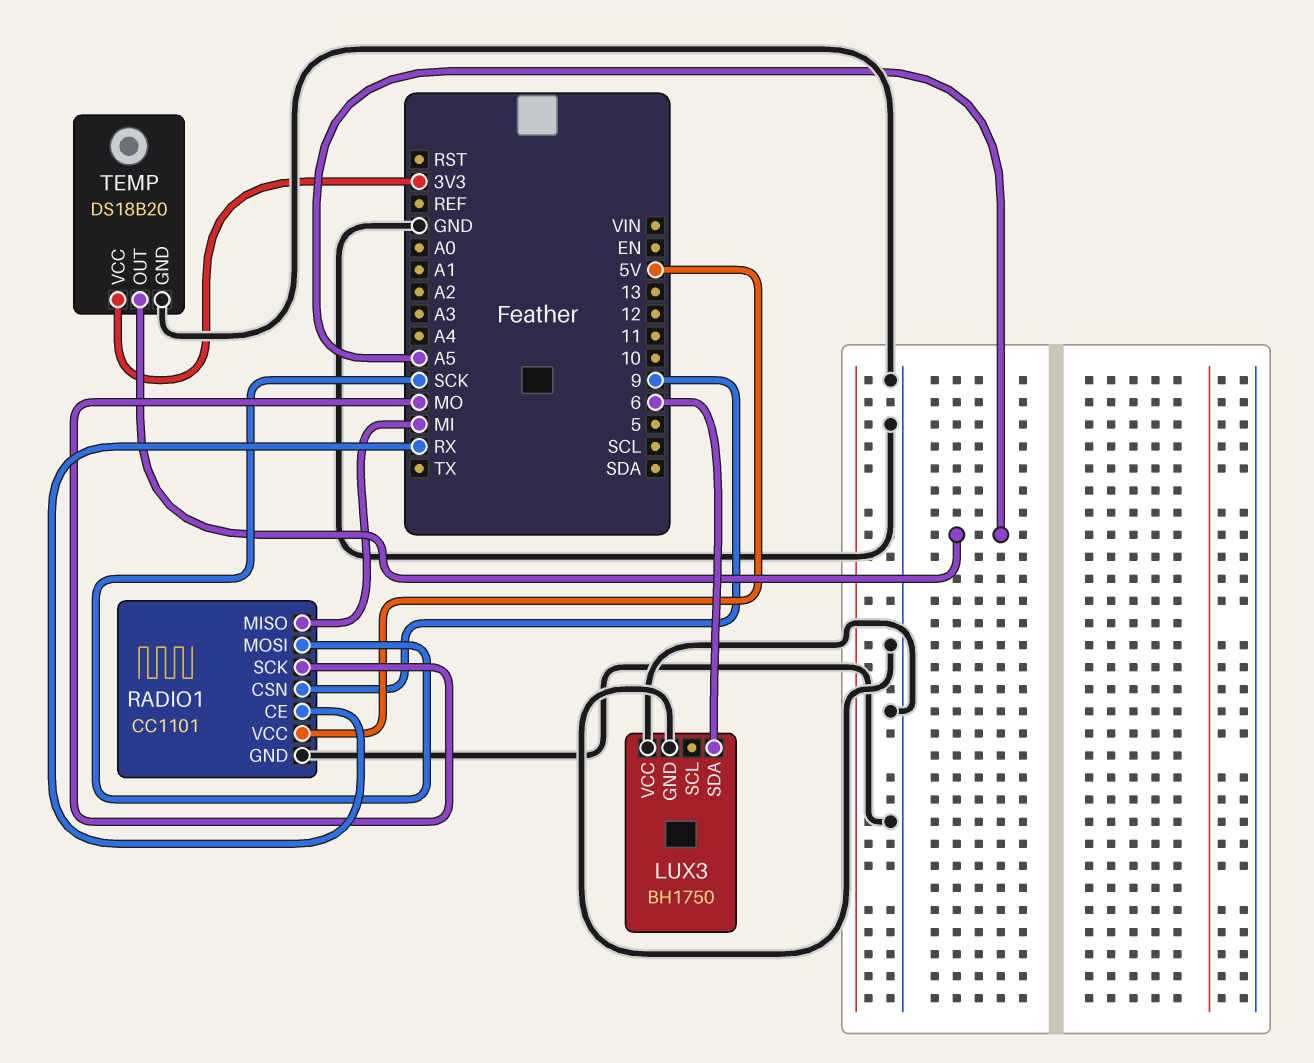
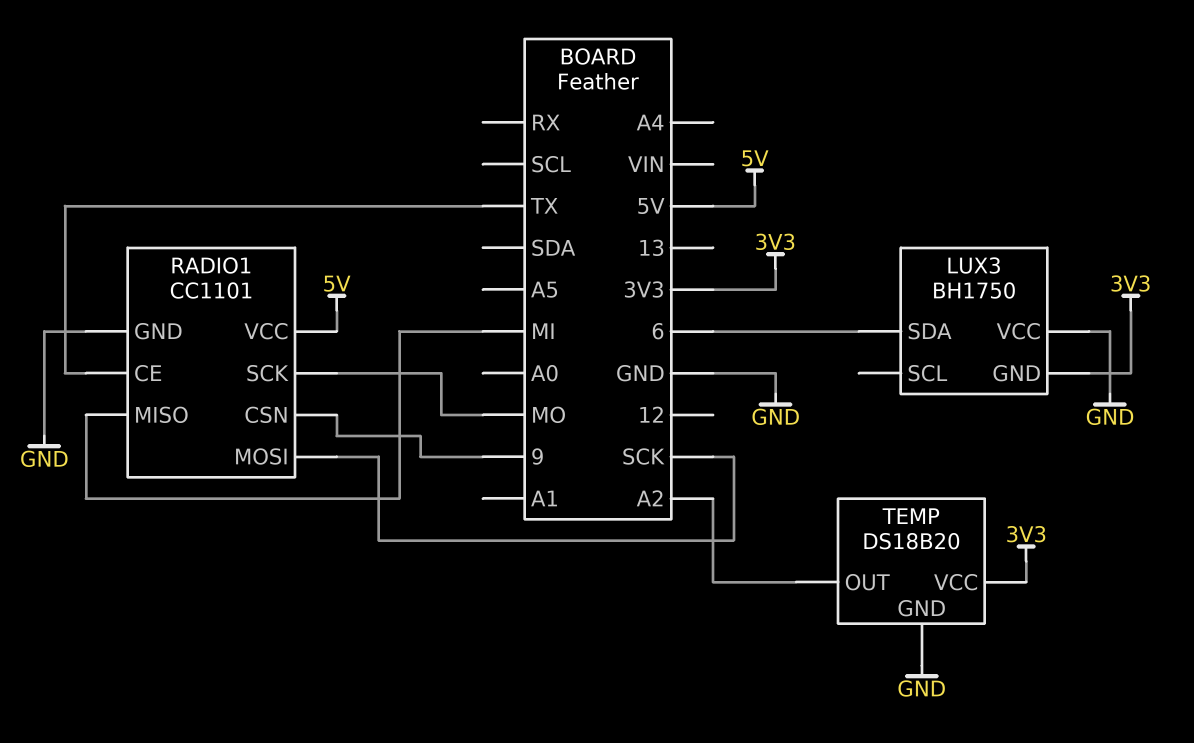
LUX3 pin GND: GND -> 3V3
RADIO1 pin CE: RX -> TX
TEMP pin OUT: A5 -> A2

